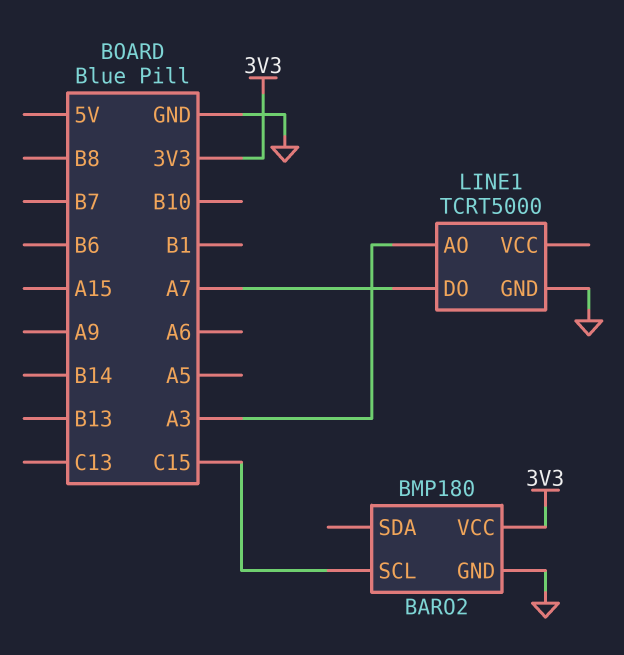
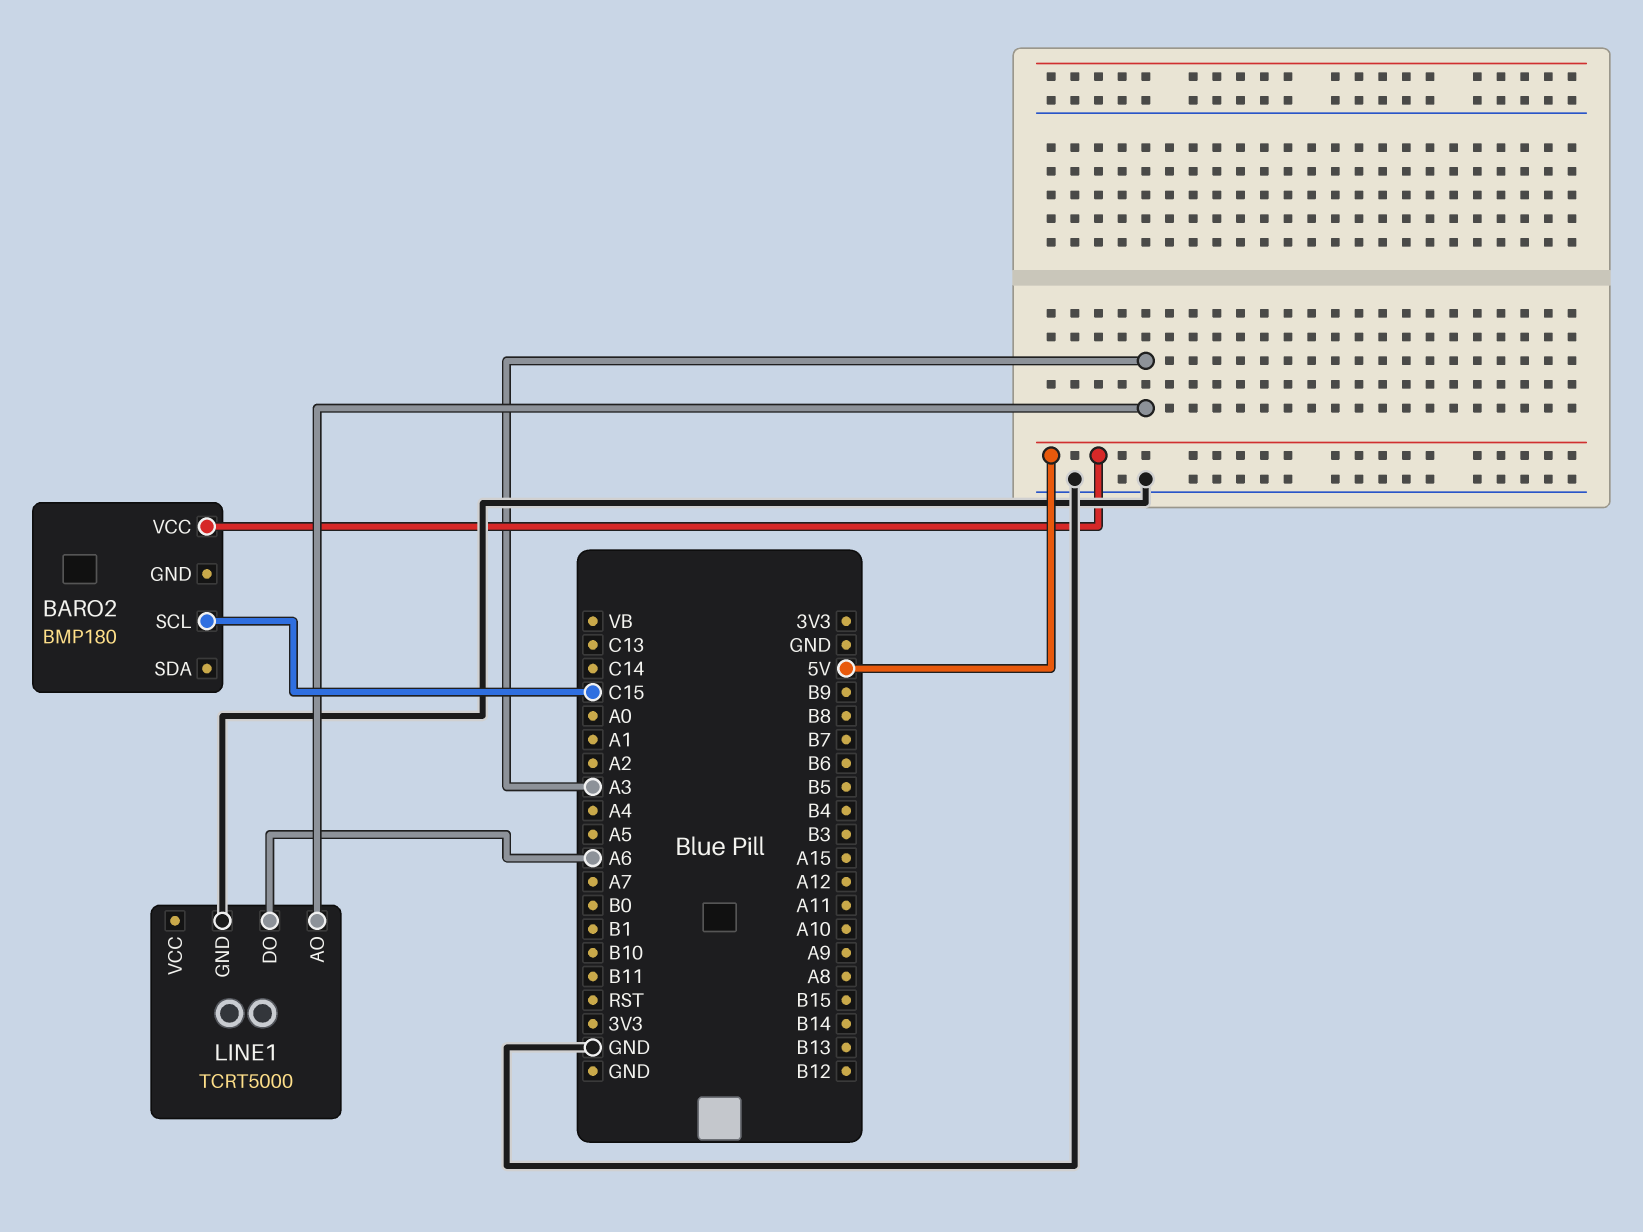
BARO2 pin GND: GND -> none
BARO2 pin VCC: 3V3 -> 5V
LINE1 pin DO: A7 -> A6

